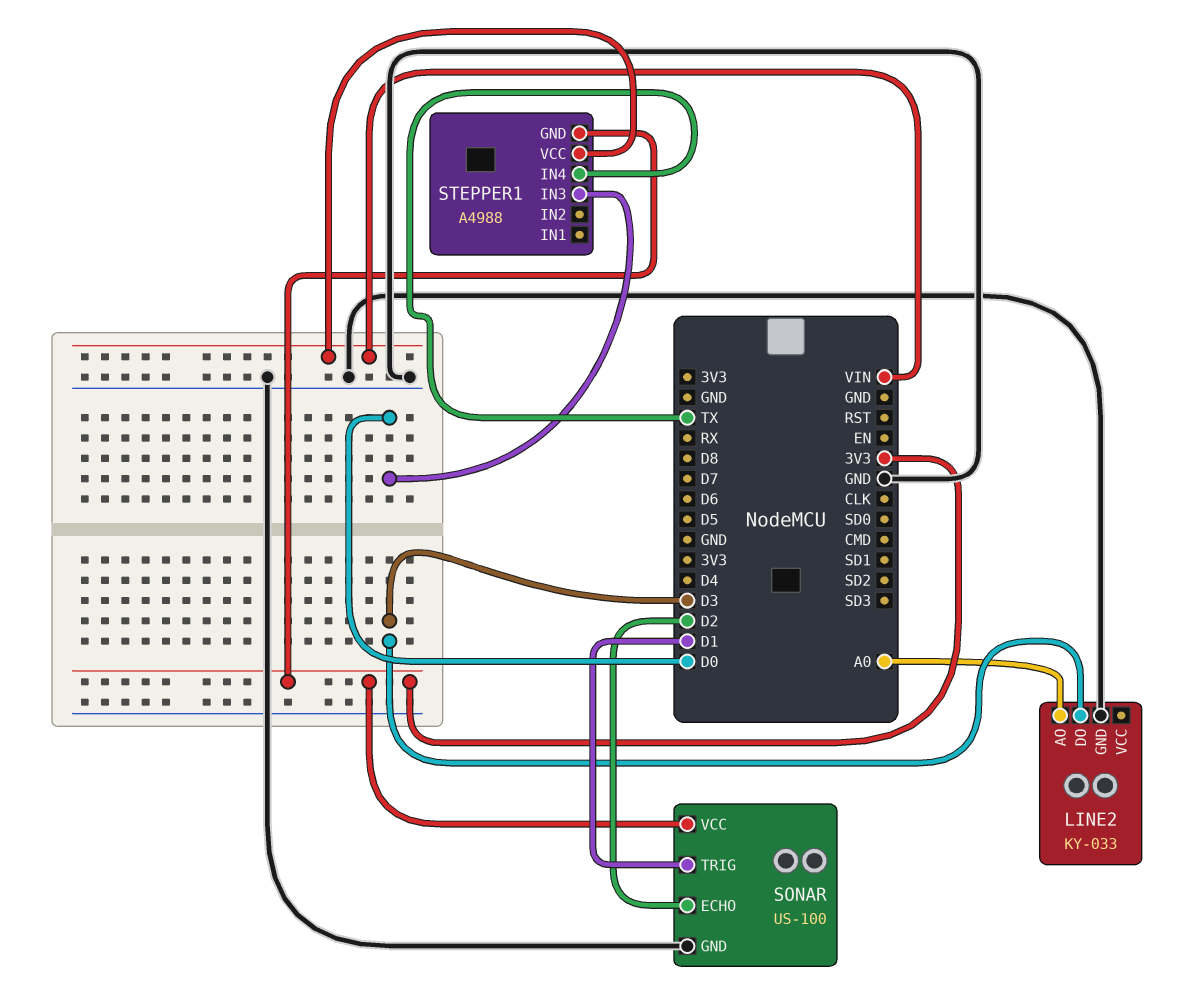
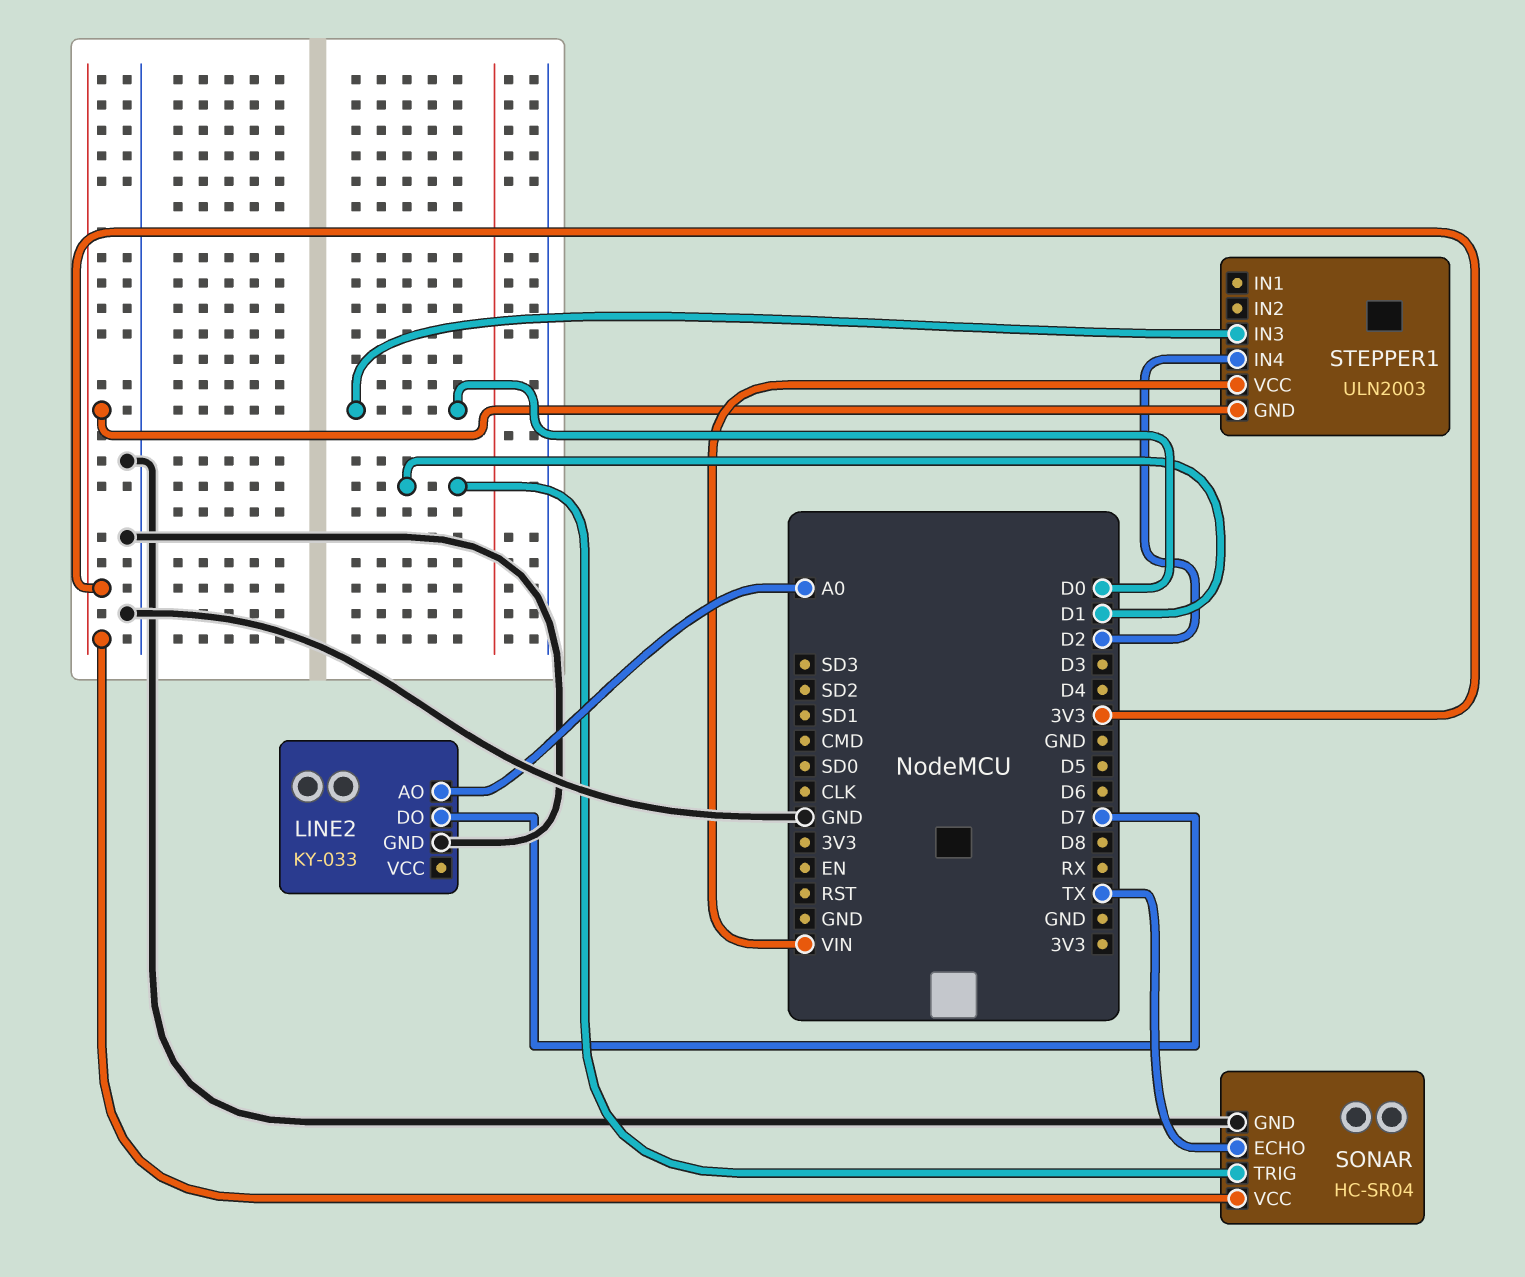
LINE2 pin DO: D3 -> D7
SONAR: US-100 -> HC-SR04
SONAR pin ECHO: D2 -> TX
STEPPER1: A4988 -> ULN2003
STEPPER1 pin IN4: TX -> D2

